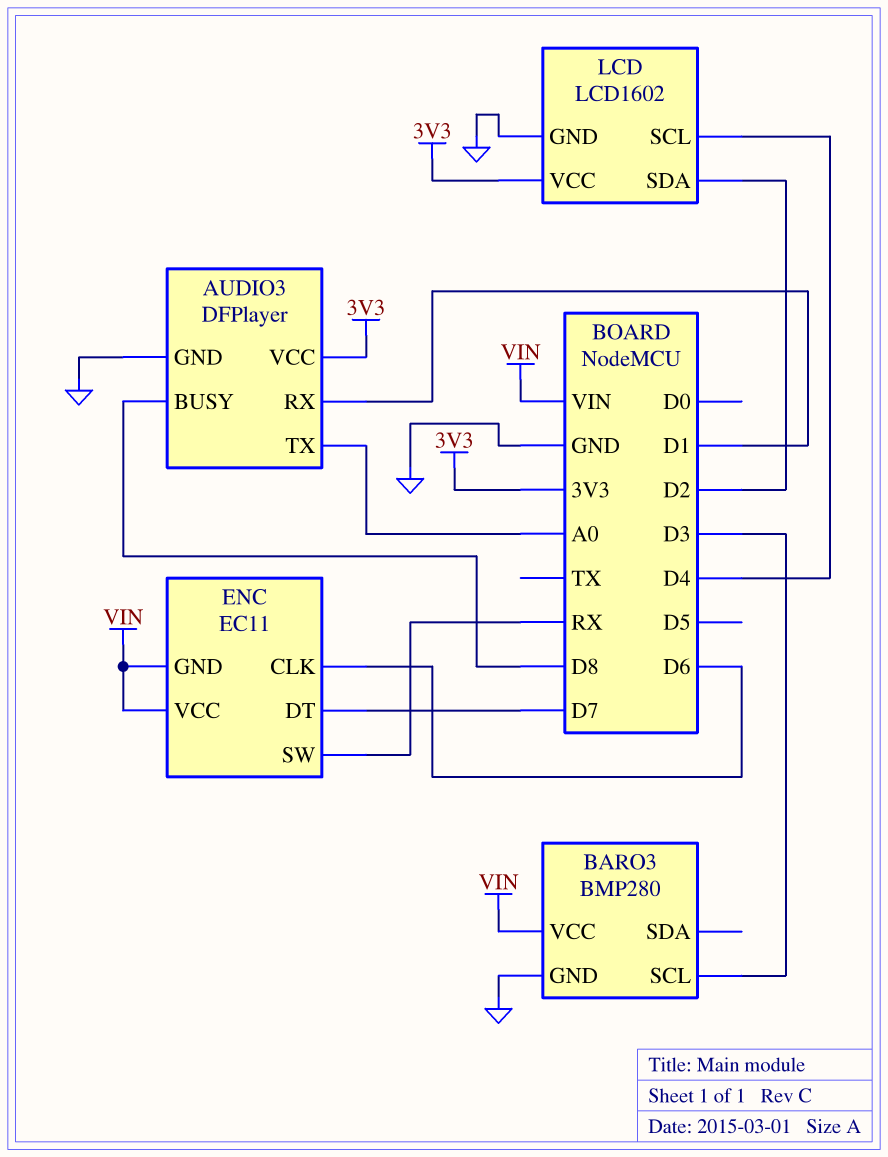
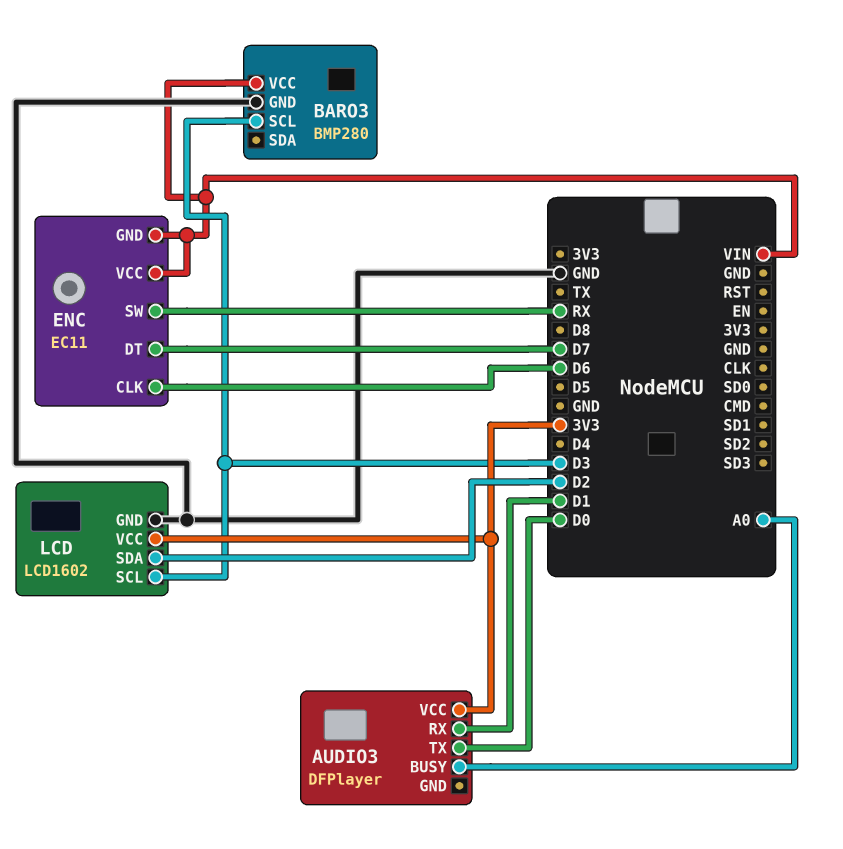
AUDIO3 pin BUSY: D8 -> A0
AUDIO3 pin GND: GND -> none
AUDIO3 pin TX: A0 -> D0
LCD pin SCL: D4 -> D3

